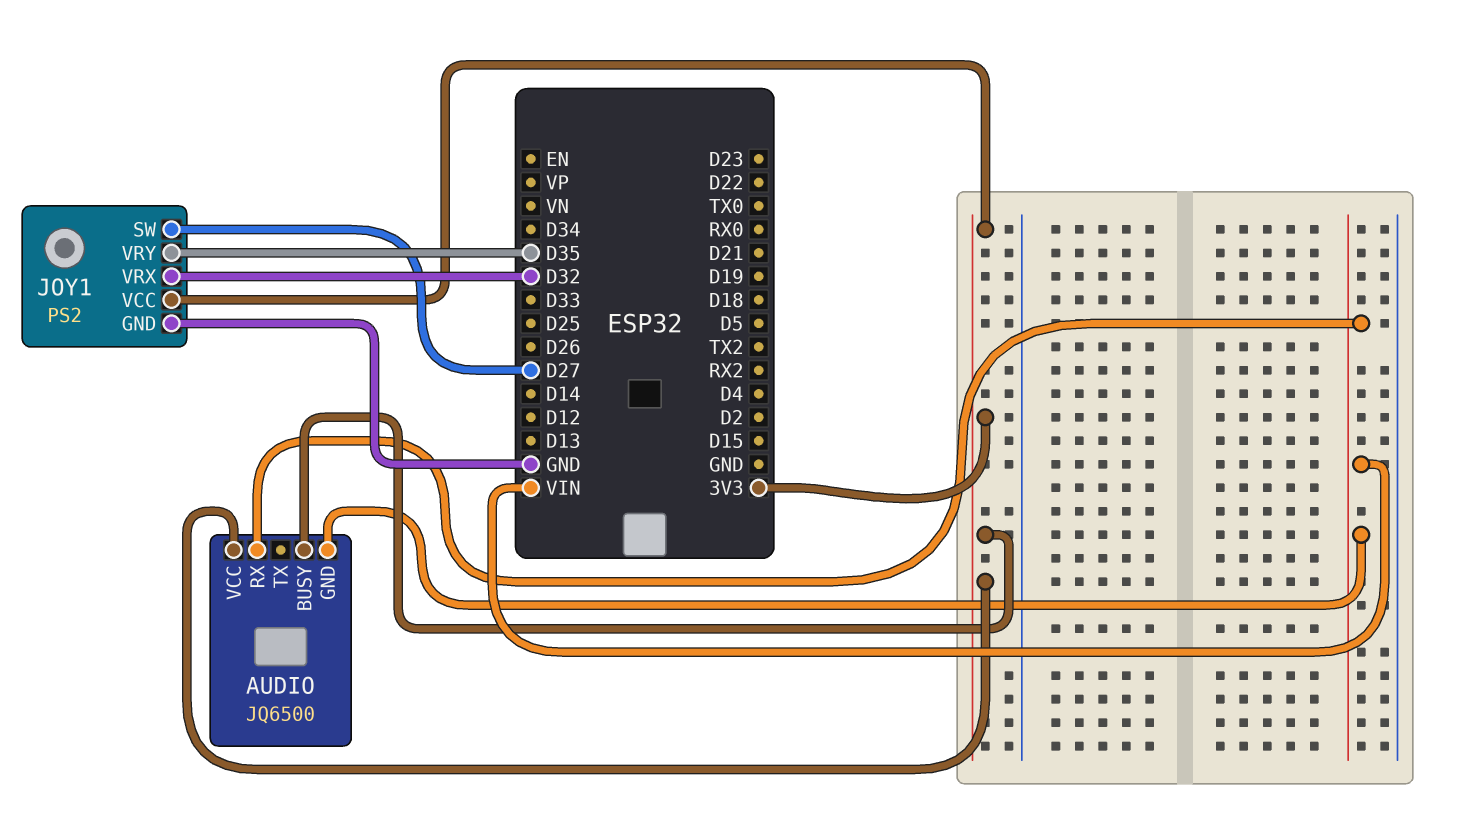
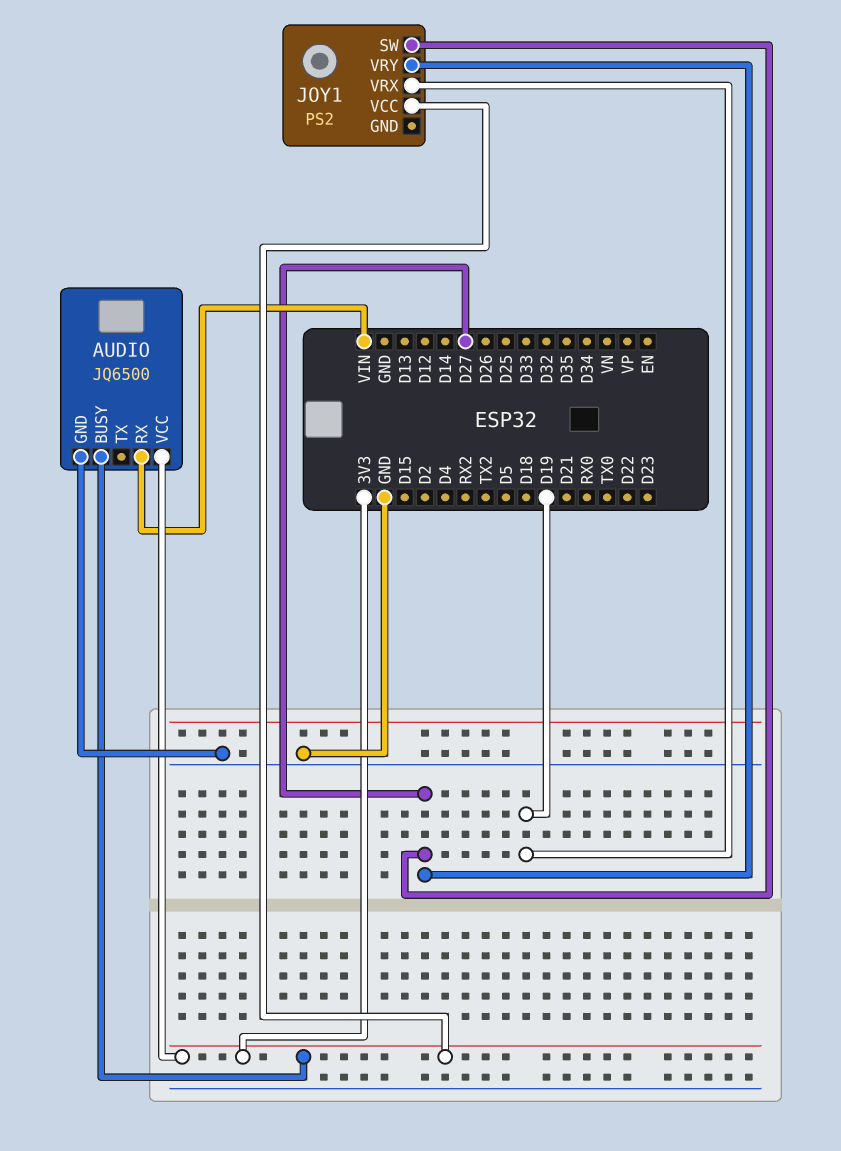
AUDIO pin GND: VIN -> GND
JOY1 pin GND: GND -> none
JOY1 pin VRX: D32 -> D19
JOY1 pin VRY: D35 -> D27

